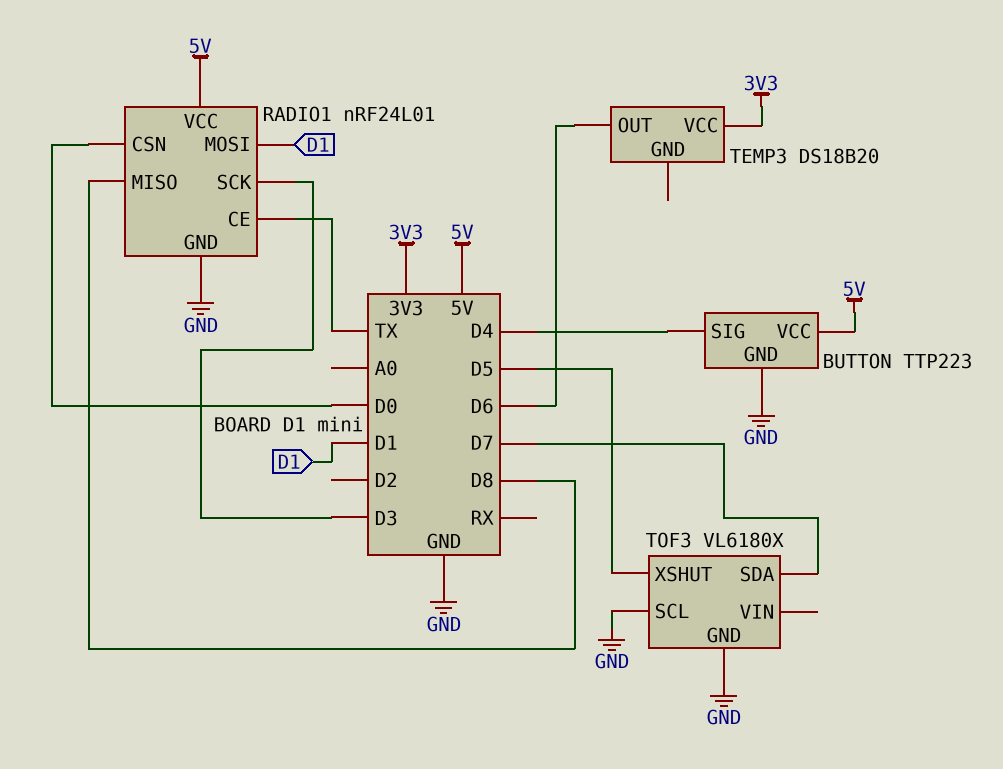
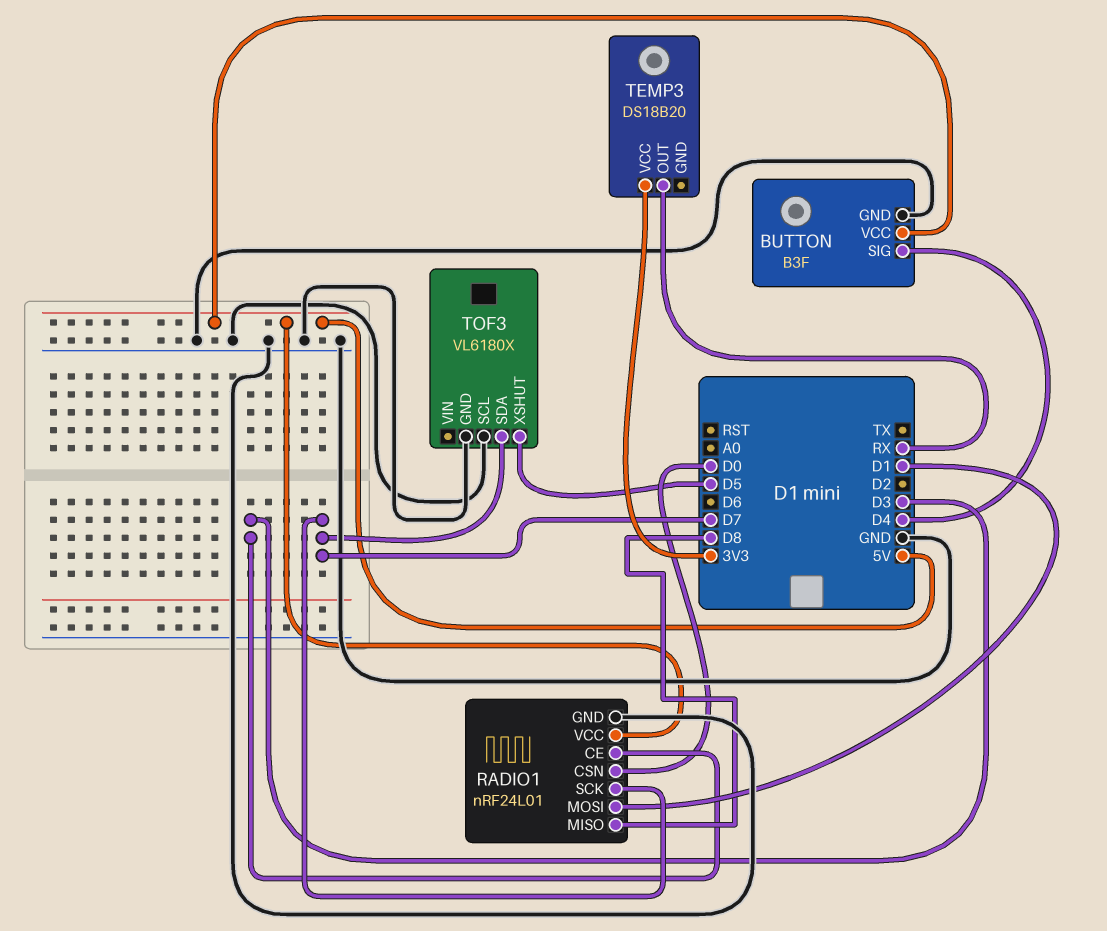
BUTTON: TTP223 -> B3F
RADIO1 pin CE: TX -> D3
RADIO1 pin SCK: D3 -> D7
TEMP3 pin OUT: D6 -> RX

